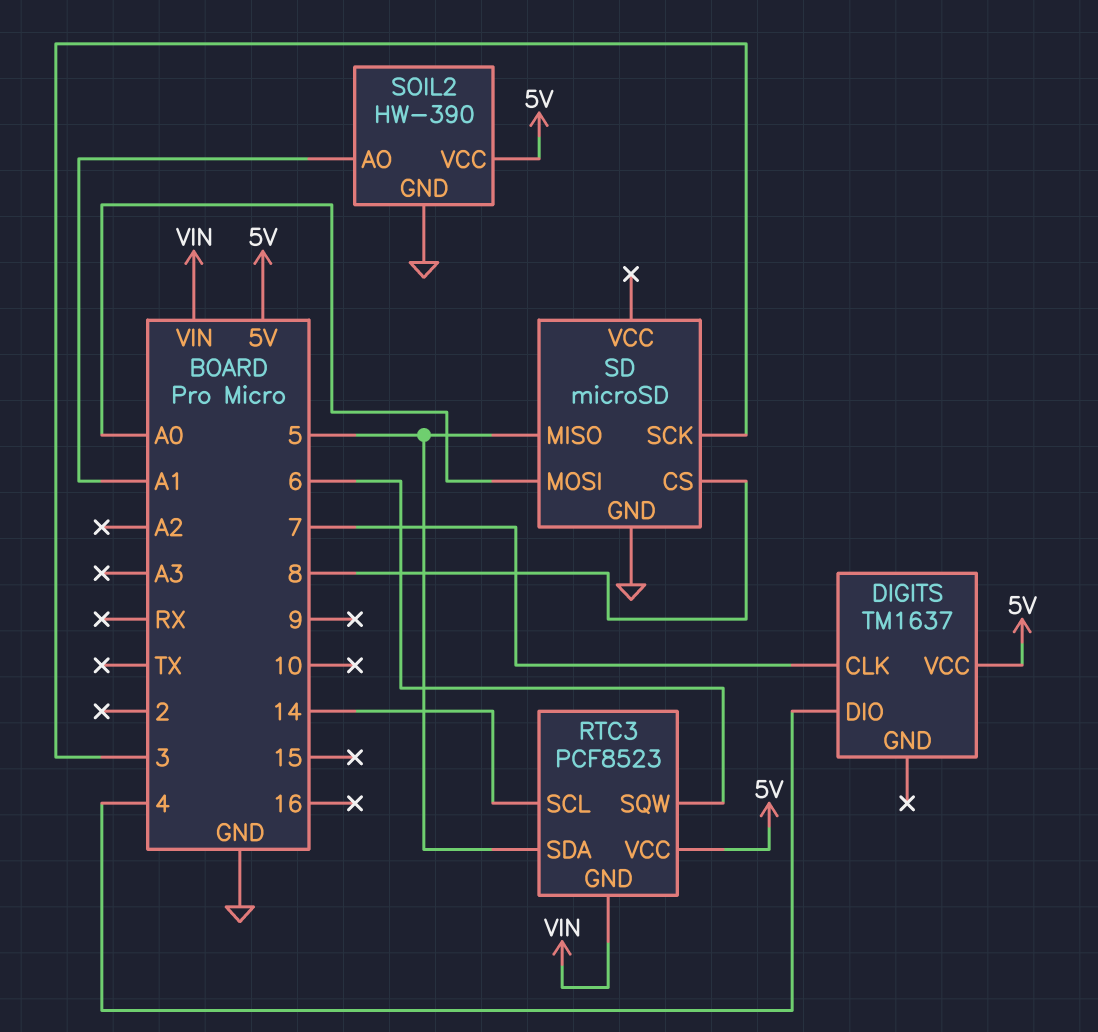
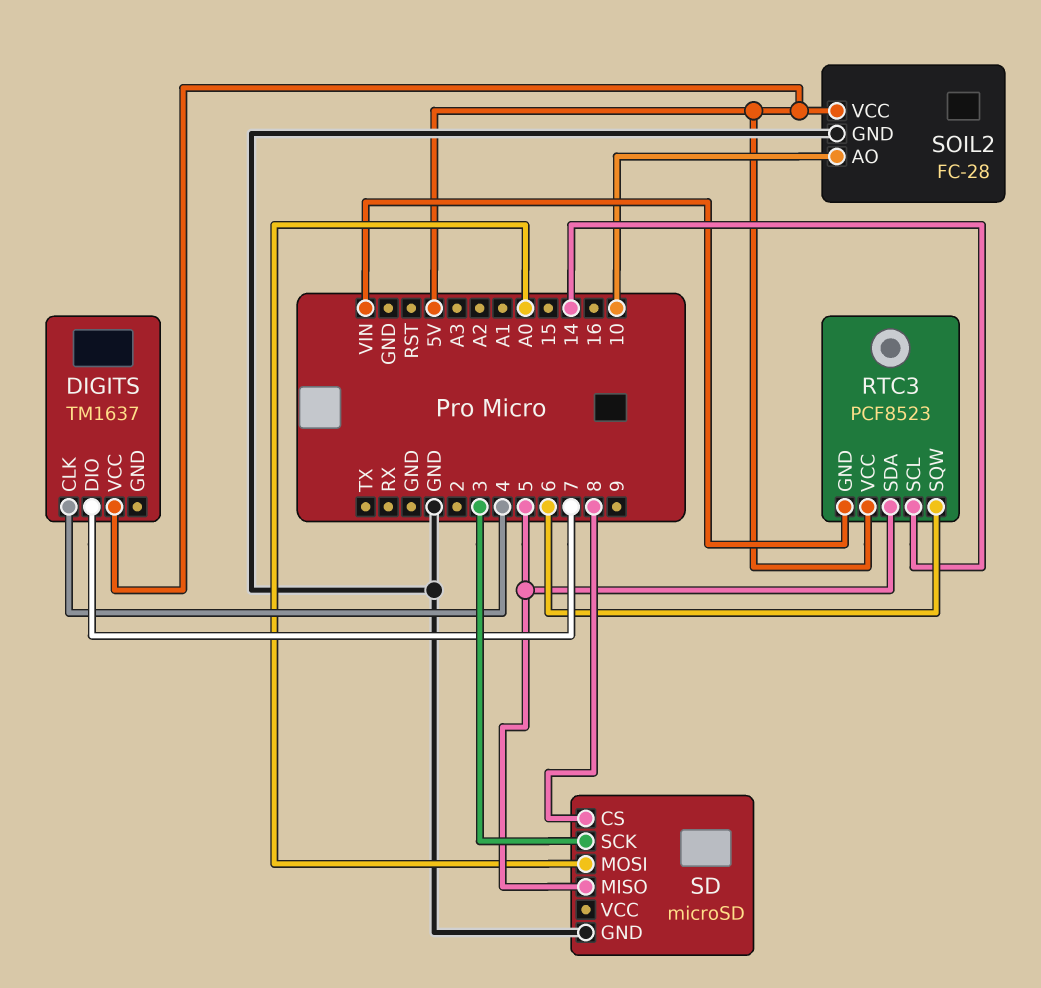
DIGITS pin CLK: 7 -> 4
DIGITS pin DIO: 4 -> 7
SOIL2: HW-390 -> FC-28
SOIL2 pin AO: A1 -> 10

